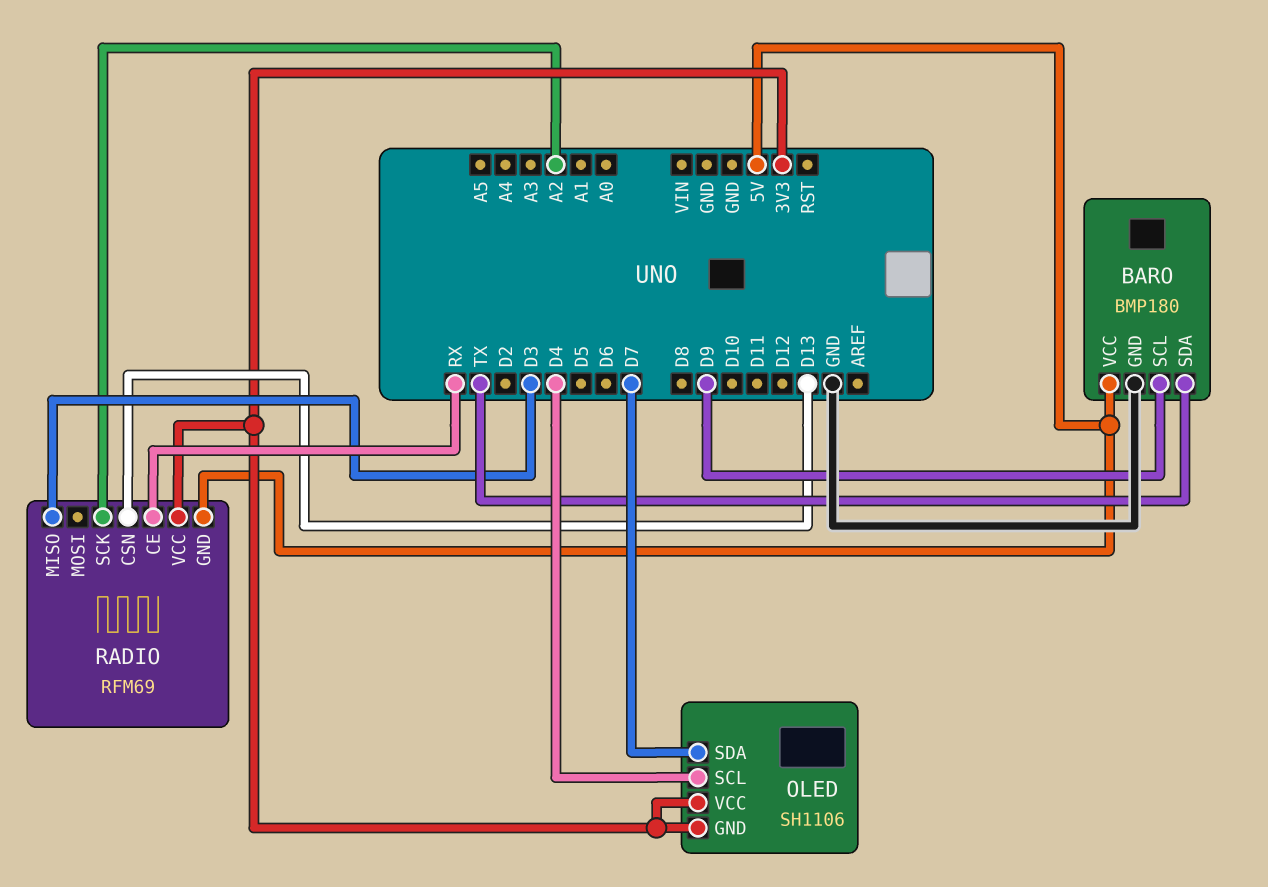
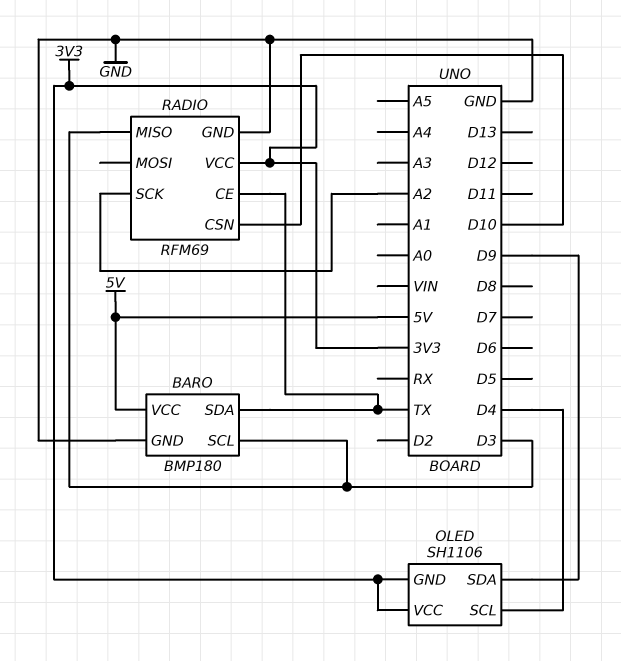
BARO pin SCL: D9 -> D3
OLED pin SDA: D7 -> D9
RADIO pin CE: RX -> TX
RADIO pin CSN: D13 -> D10
RADIO pin GND: 5V -> GND

